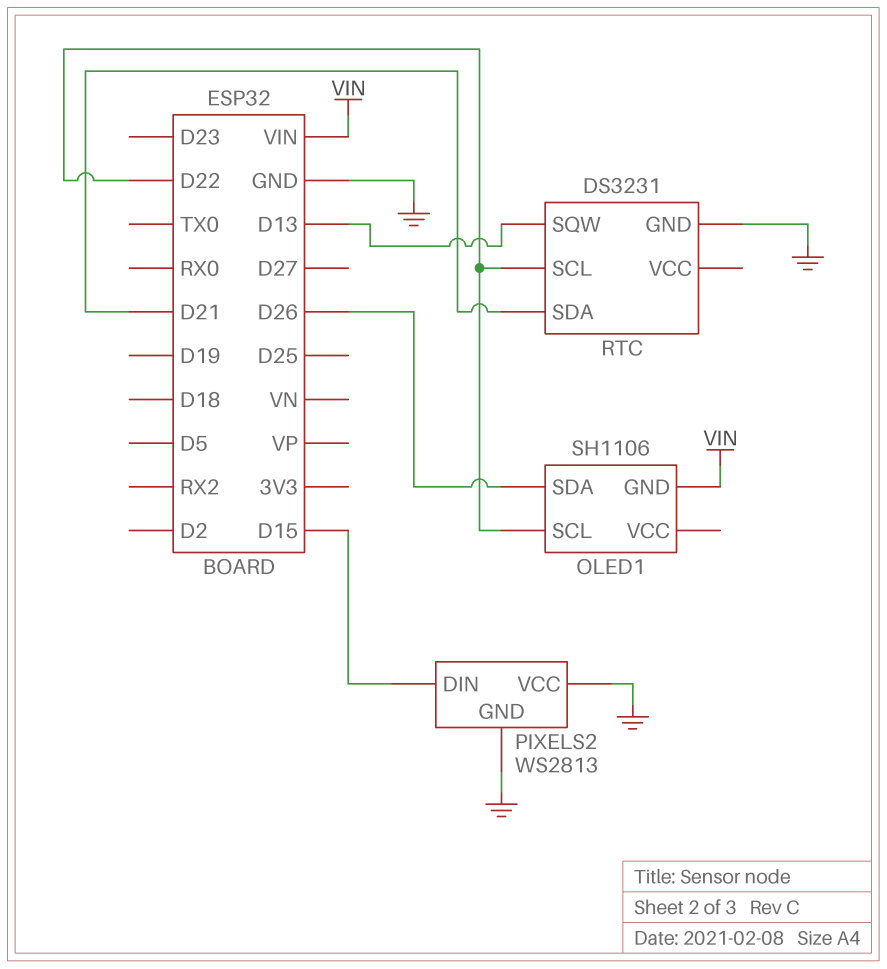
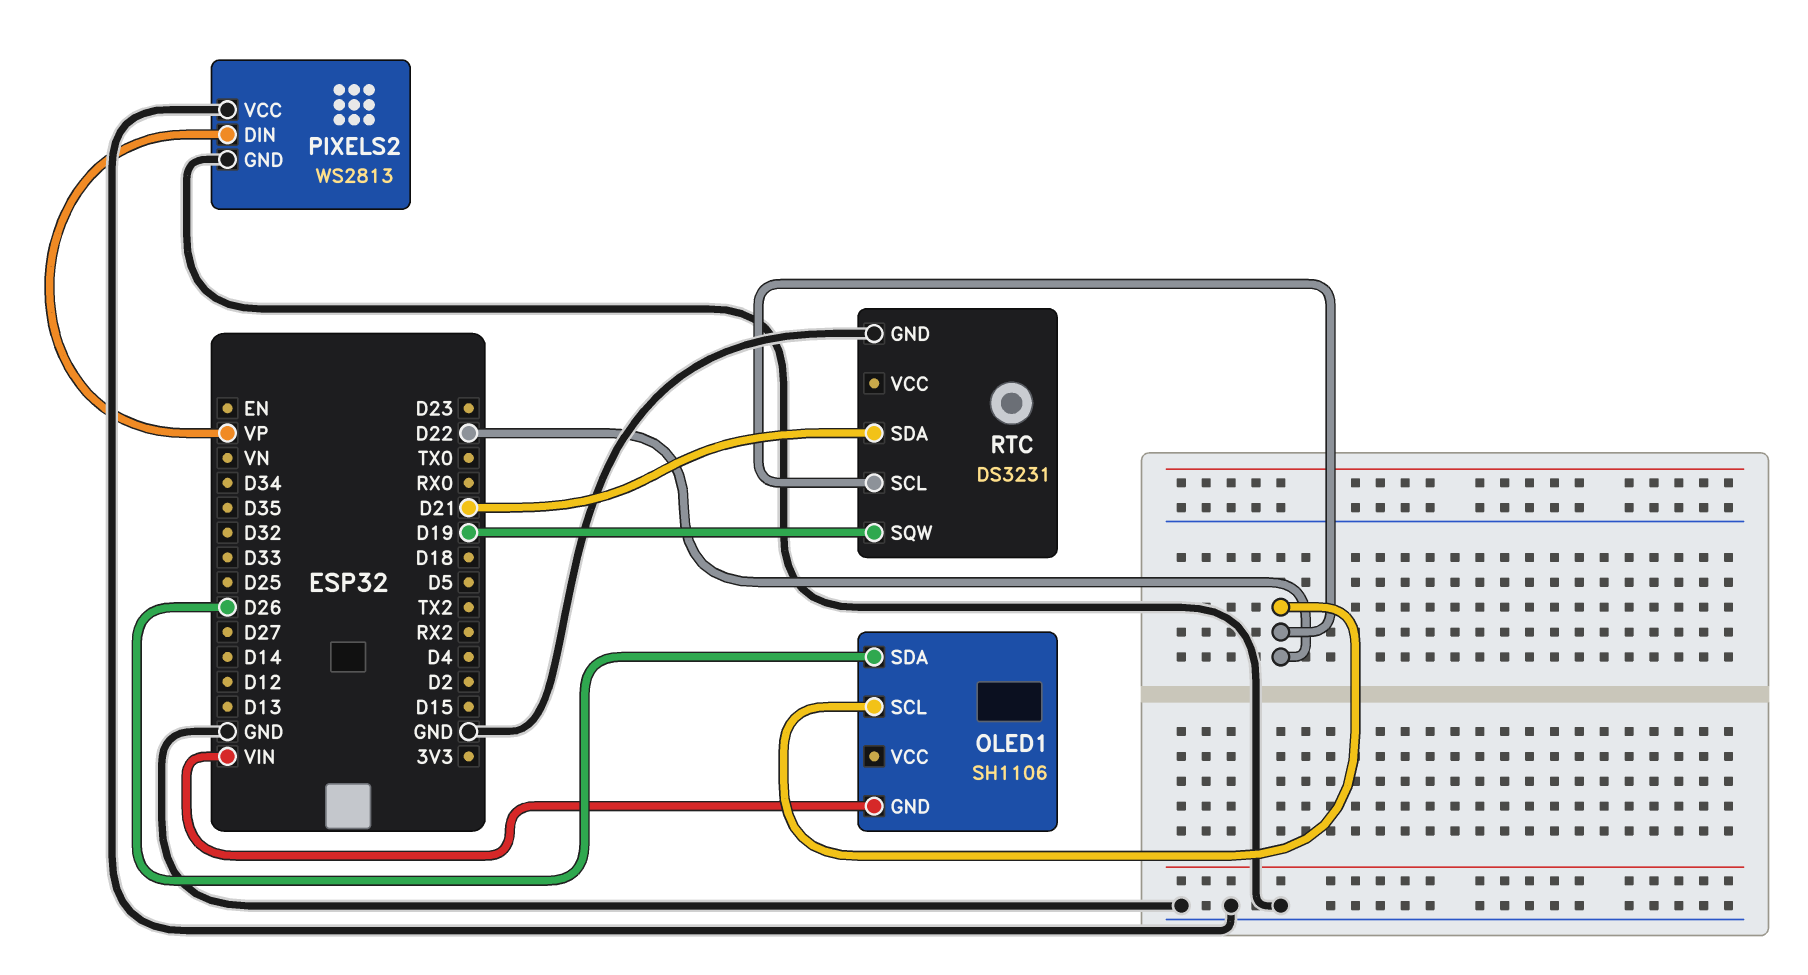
PIXELS2 pin DIN: D15 -> VP
RTC pin SQW: D13 -> D19

